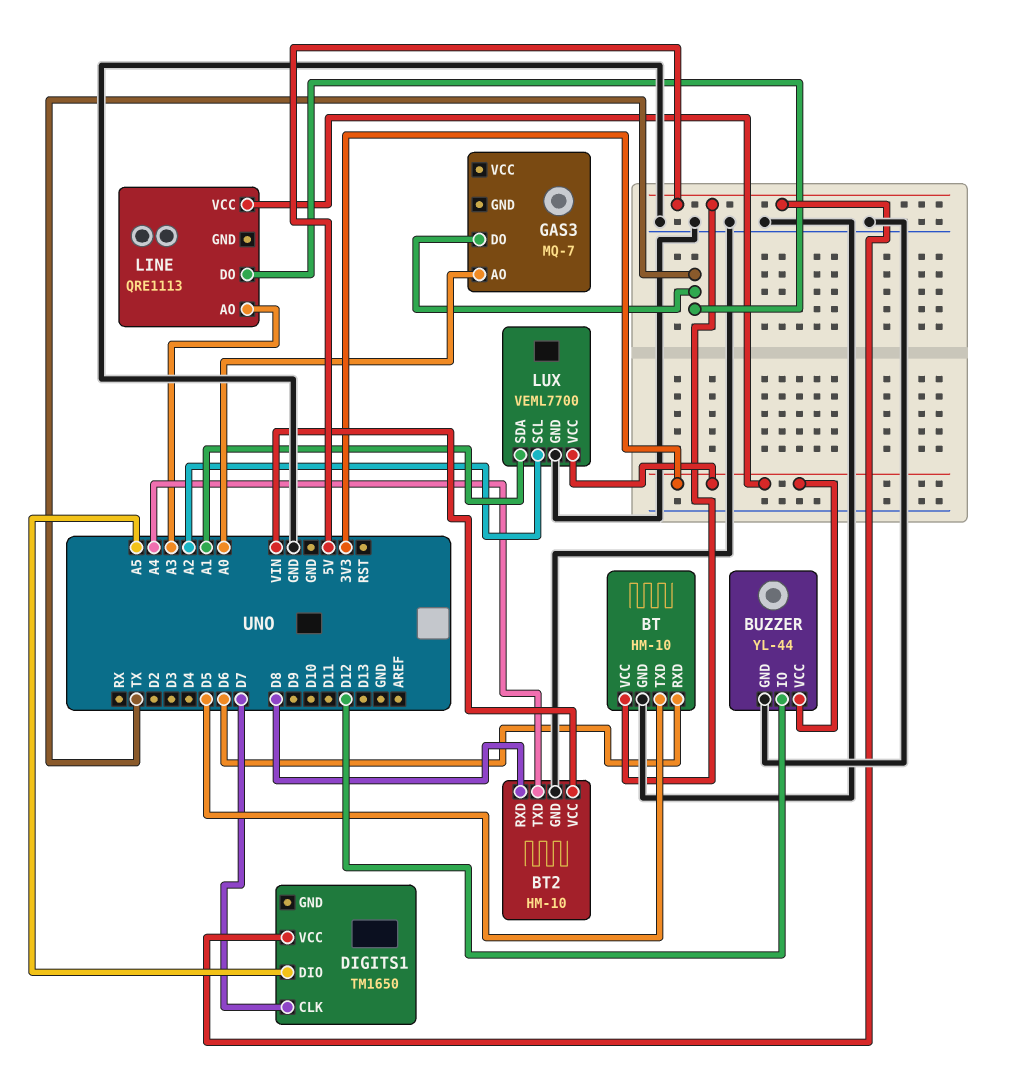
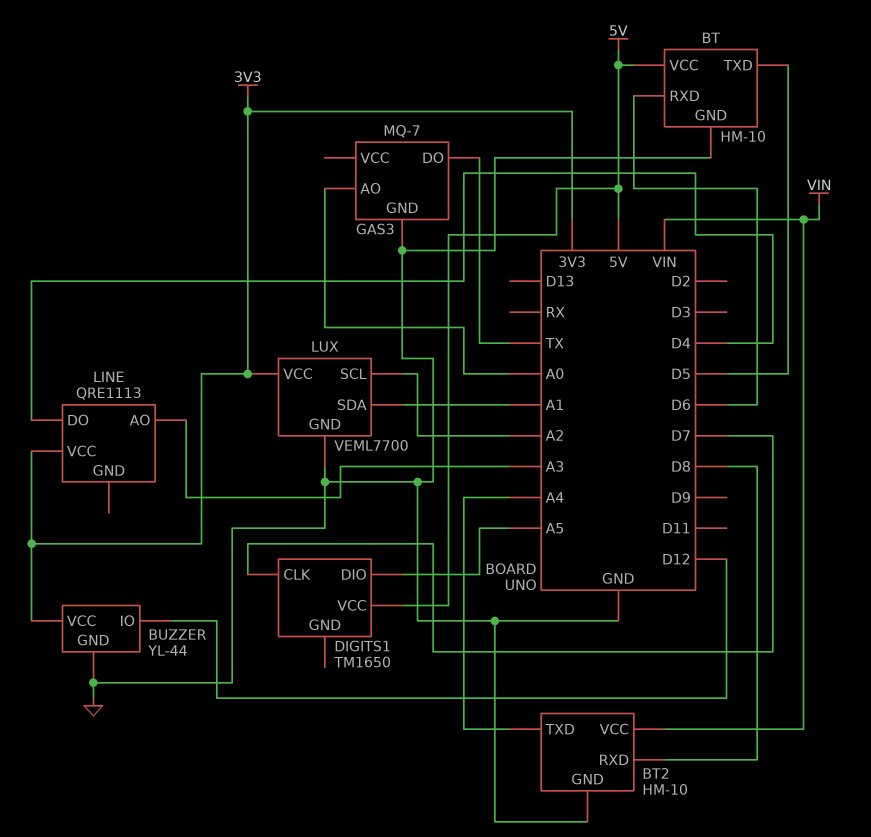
GAS3 pin GND: none -> GND
LINE pin DO: TX -> D4

